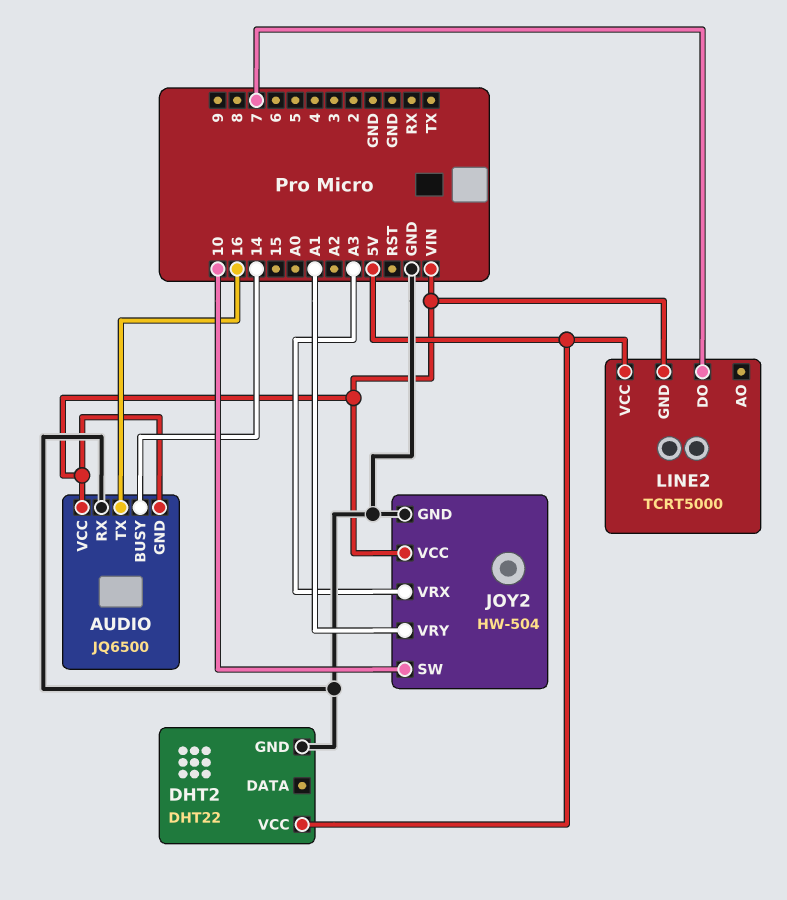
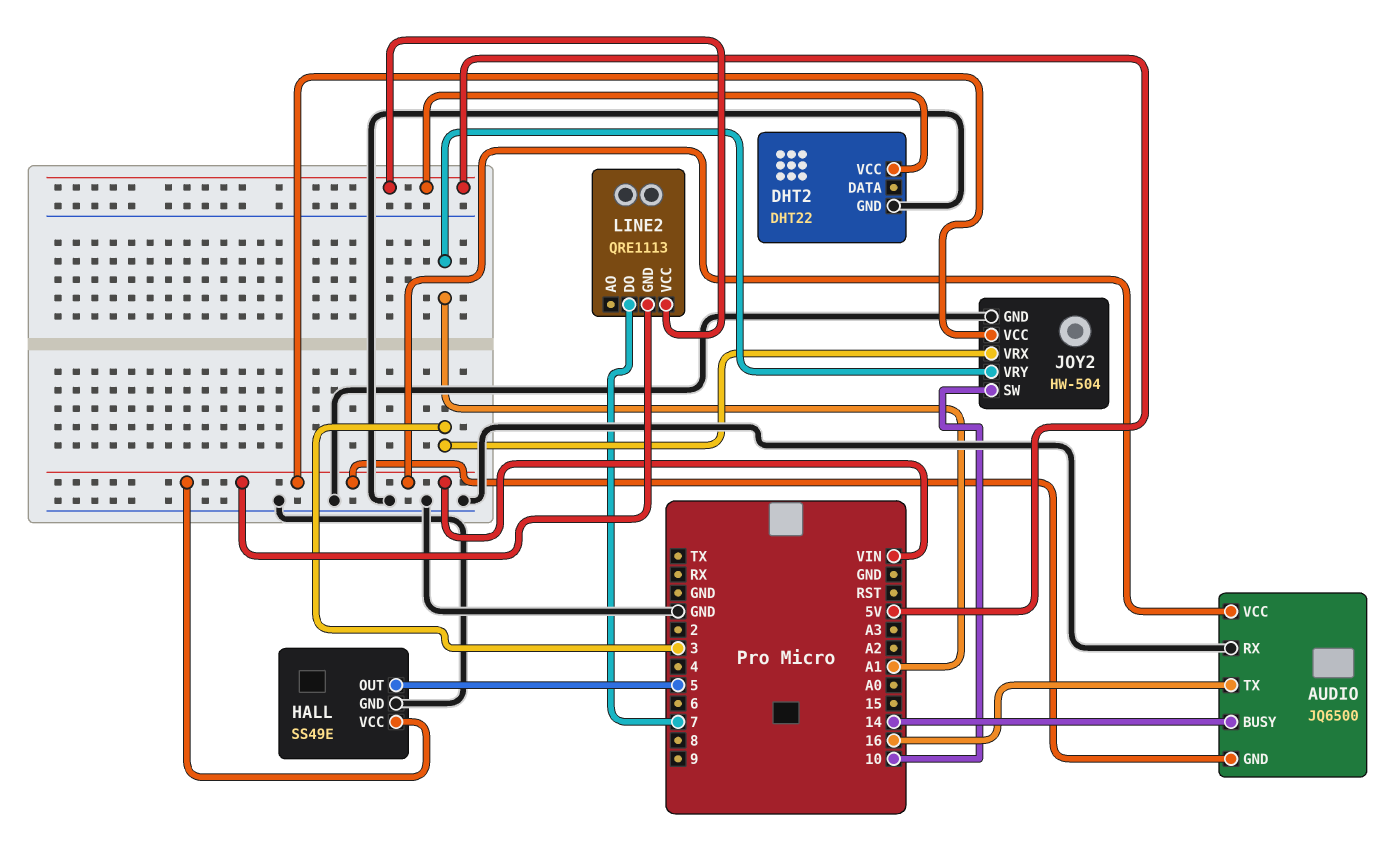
HALL: none -> SS49E
HALL pin GND: none -> GND
HALL pin OUT: none -> 5
HALL pin VCC: none -> VIN
JOY2 pin VRX: A3 -> 3
LINE2: TCRT5000 -> QRE1113

